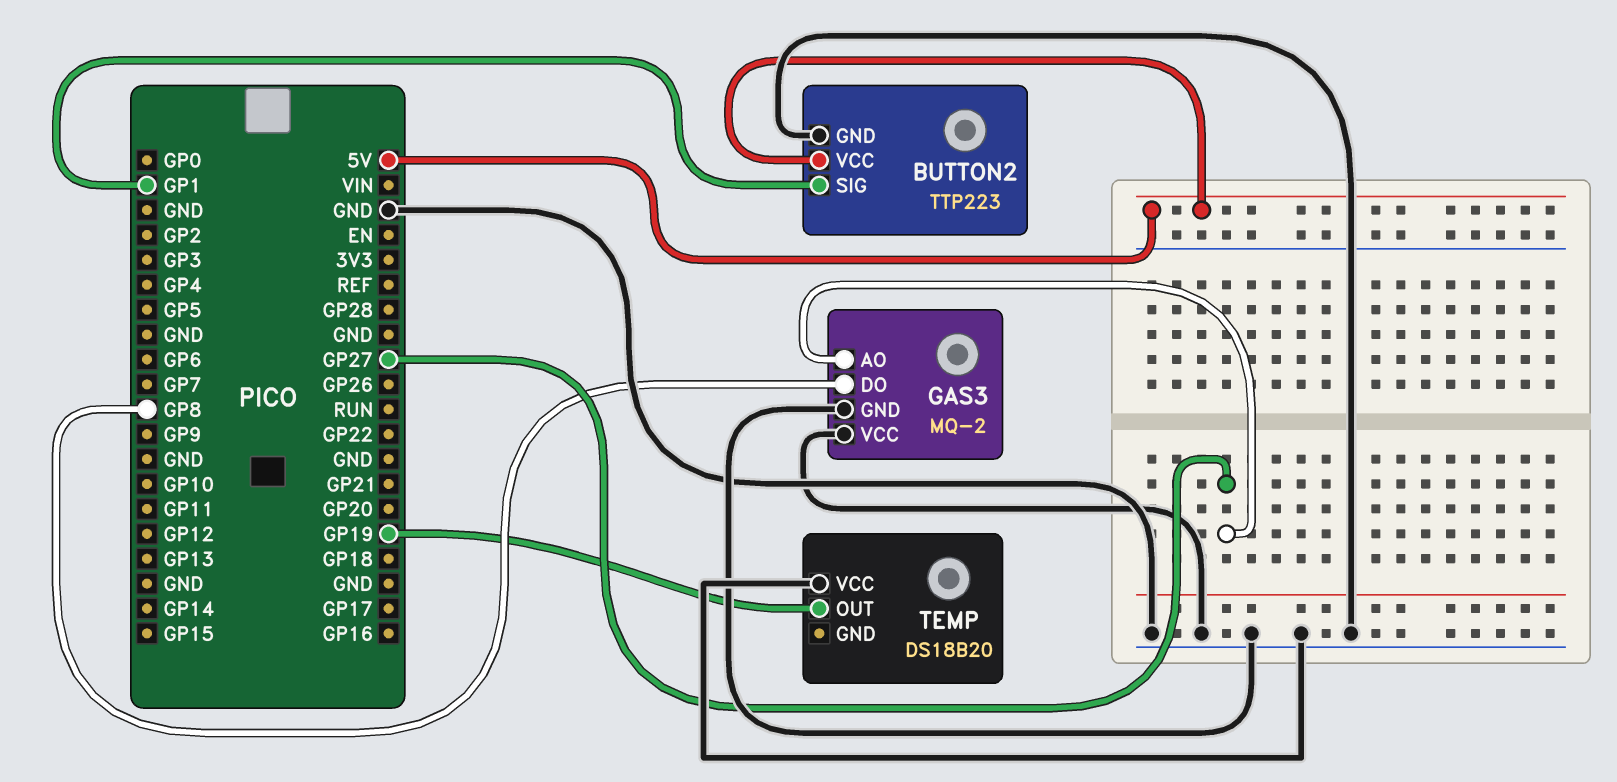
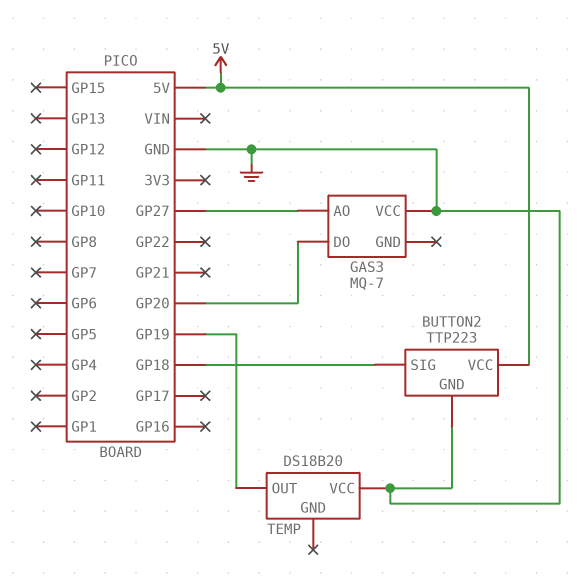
BUTTON2 pin SIG: GP1 -> GP18
GAS3: MQ-2 -> MQ-7
GAS3 pin DO: GP8 -> GP20
GAS3 pin GND: GND -> none

